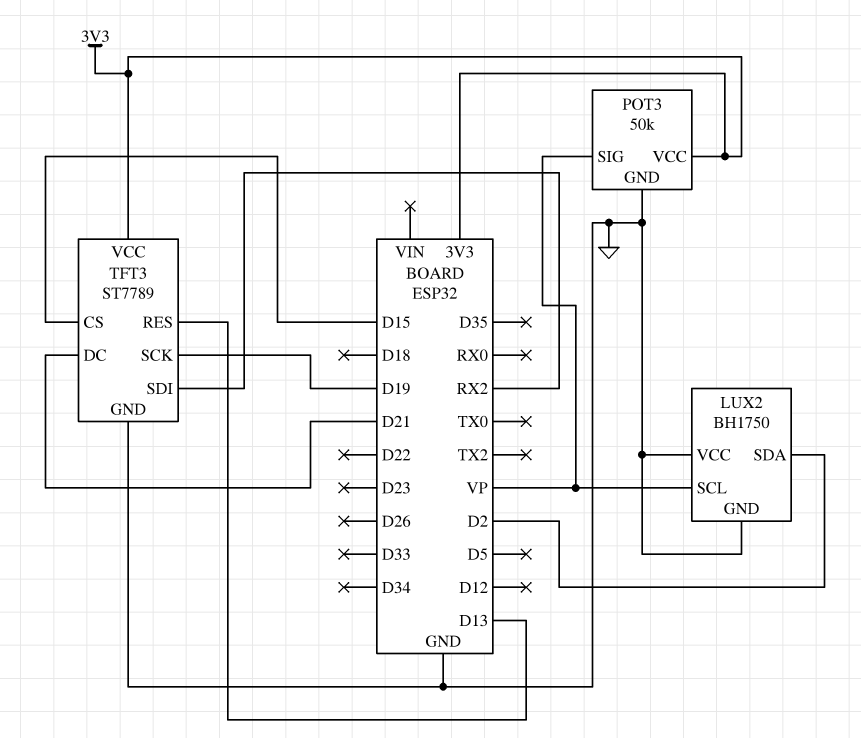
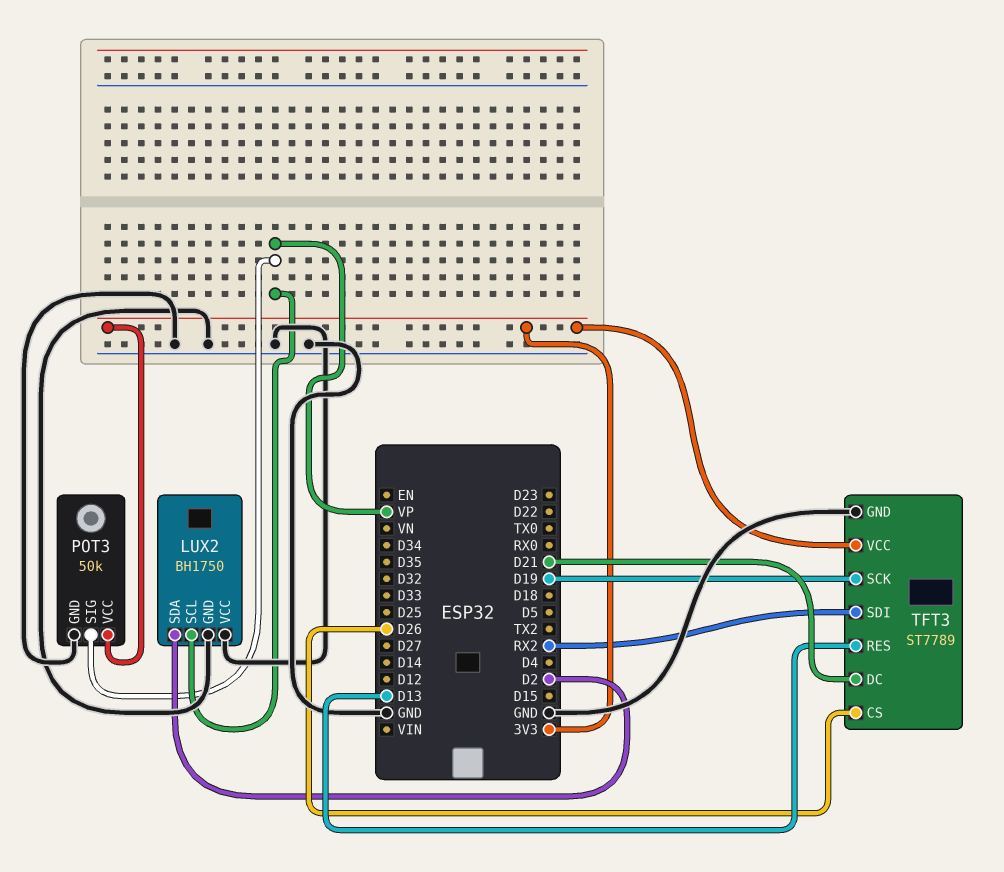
TFT3 pin CS: D15 -> D26

